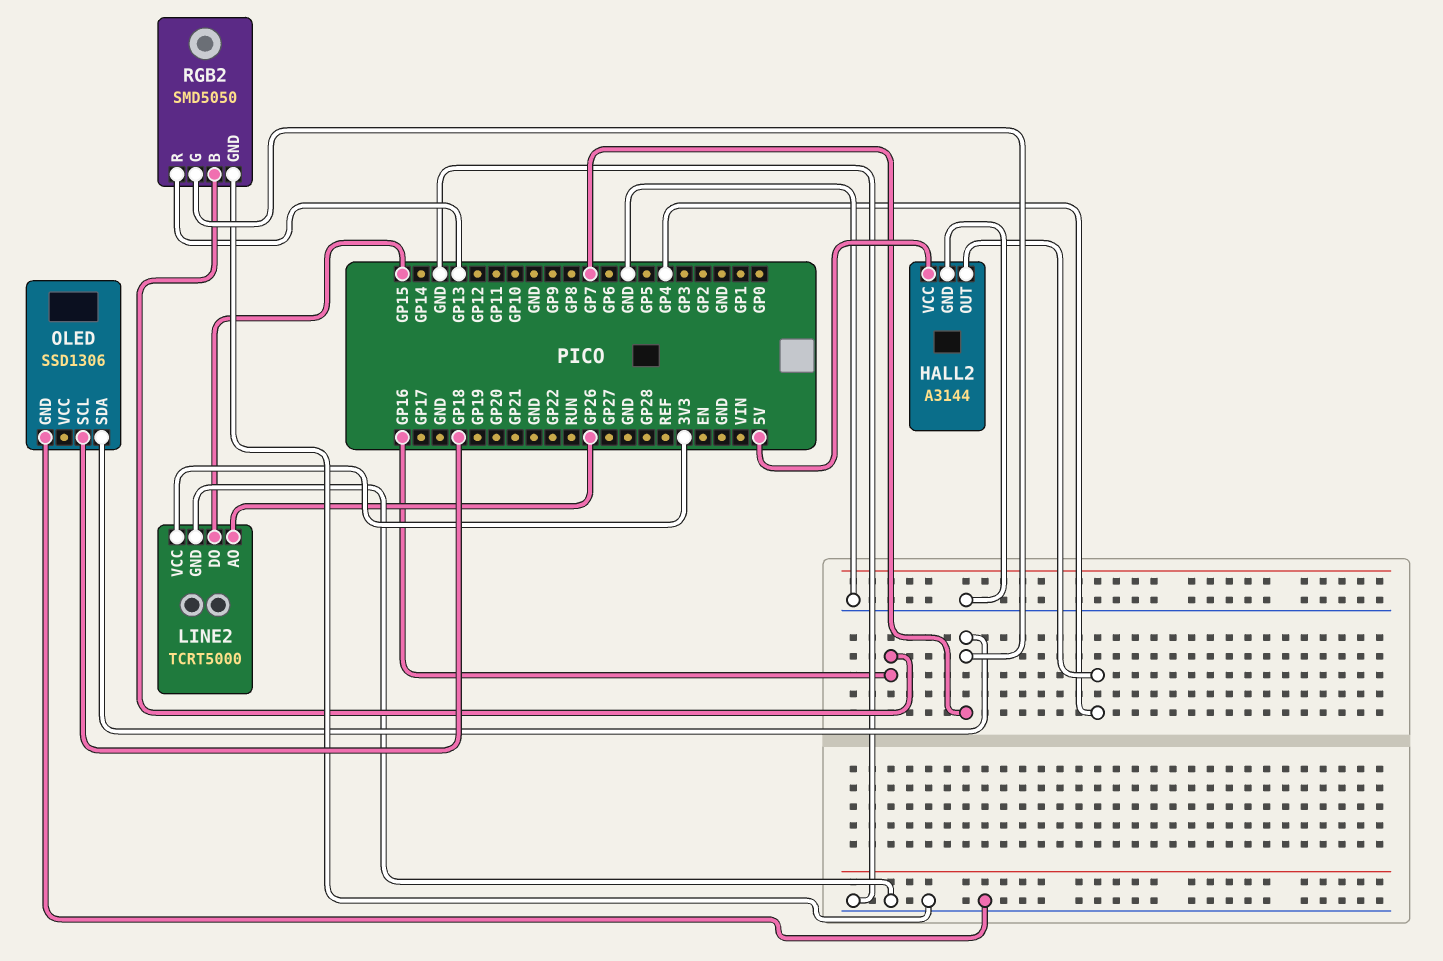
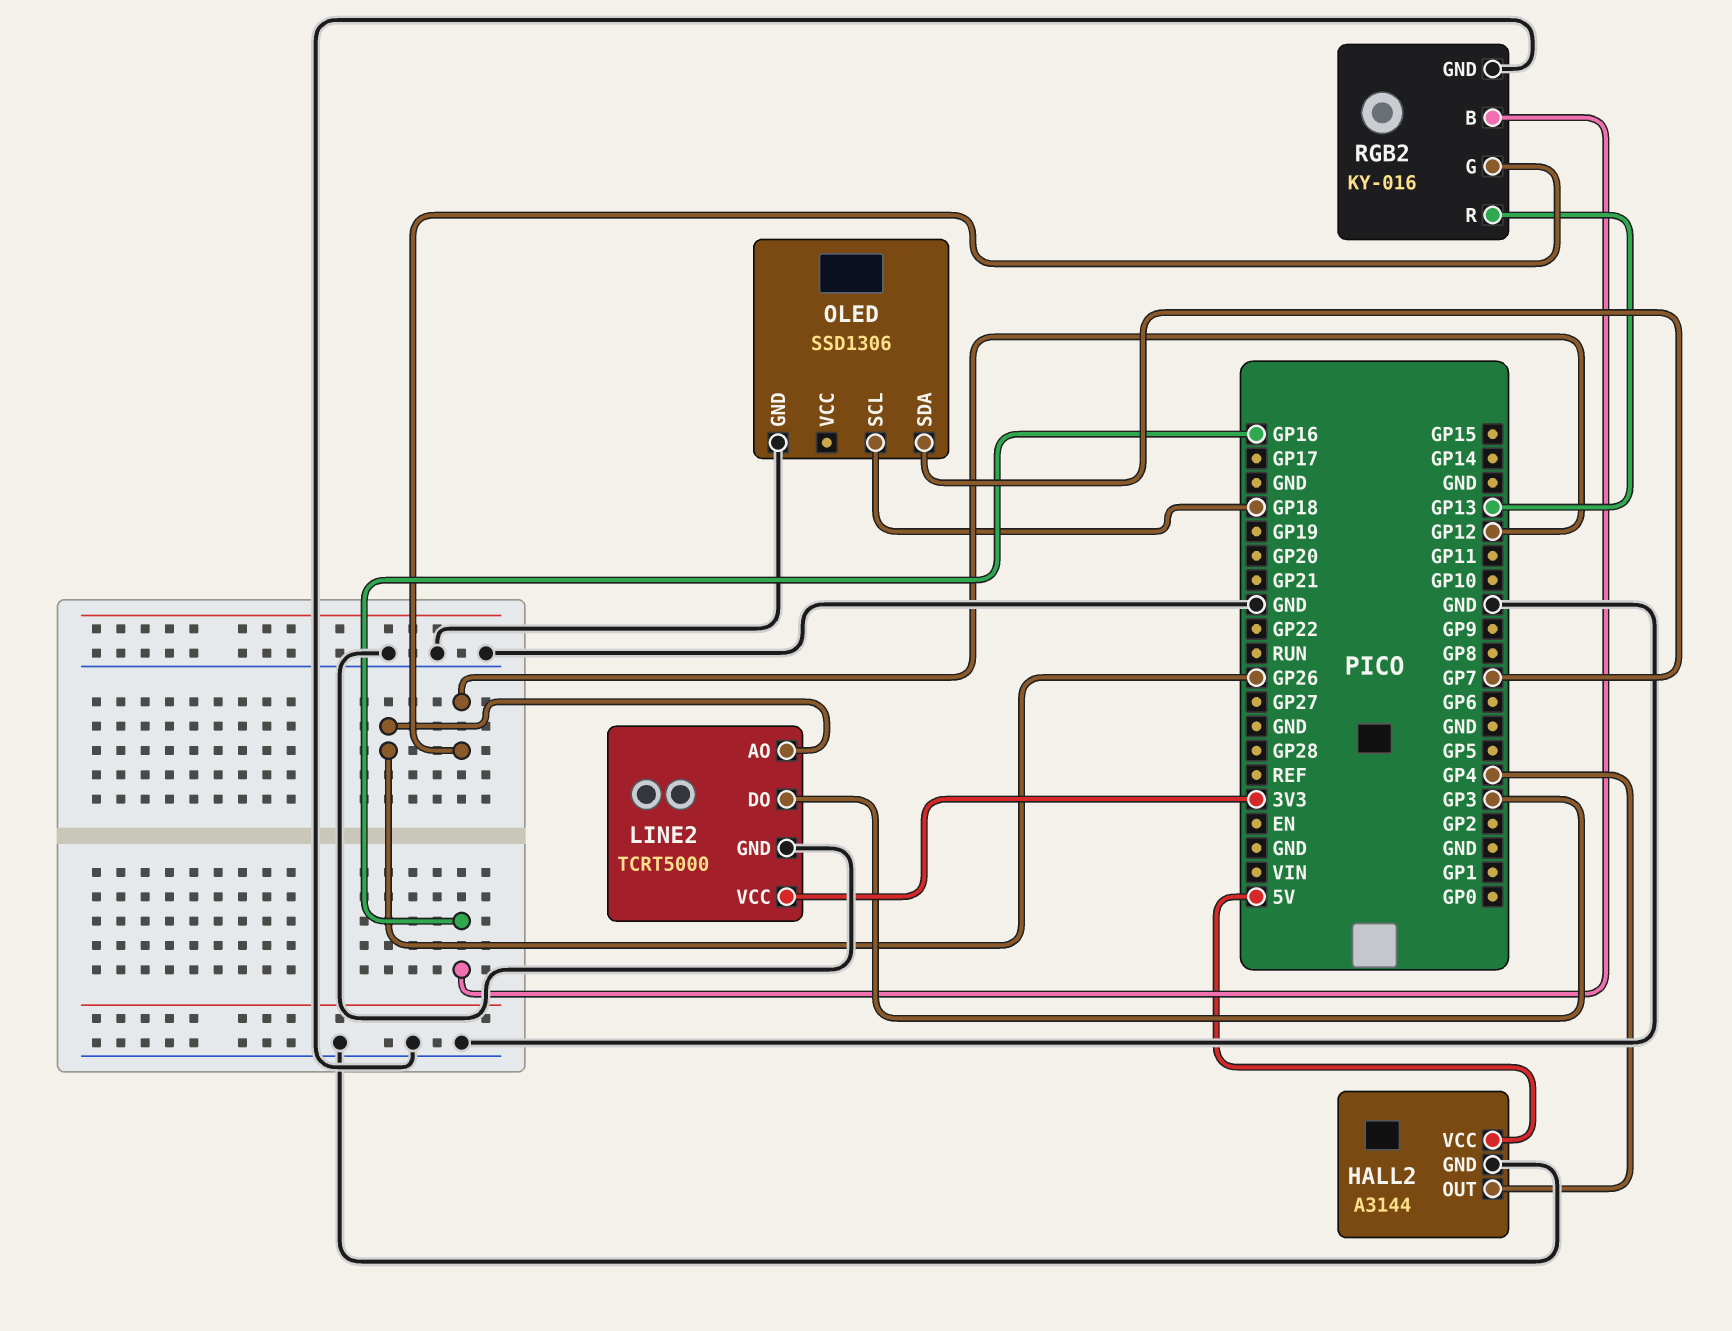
LINE2 pin DO: GP15 -> GP3
RGB2: SMD5050 -> KY-016
RGB2 pin G: GP7 -> GP12

